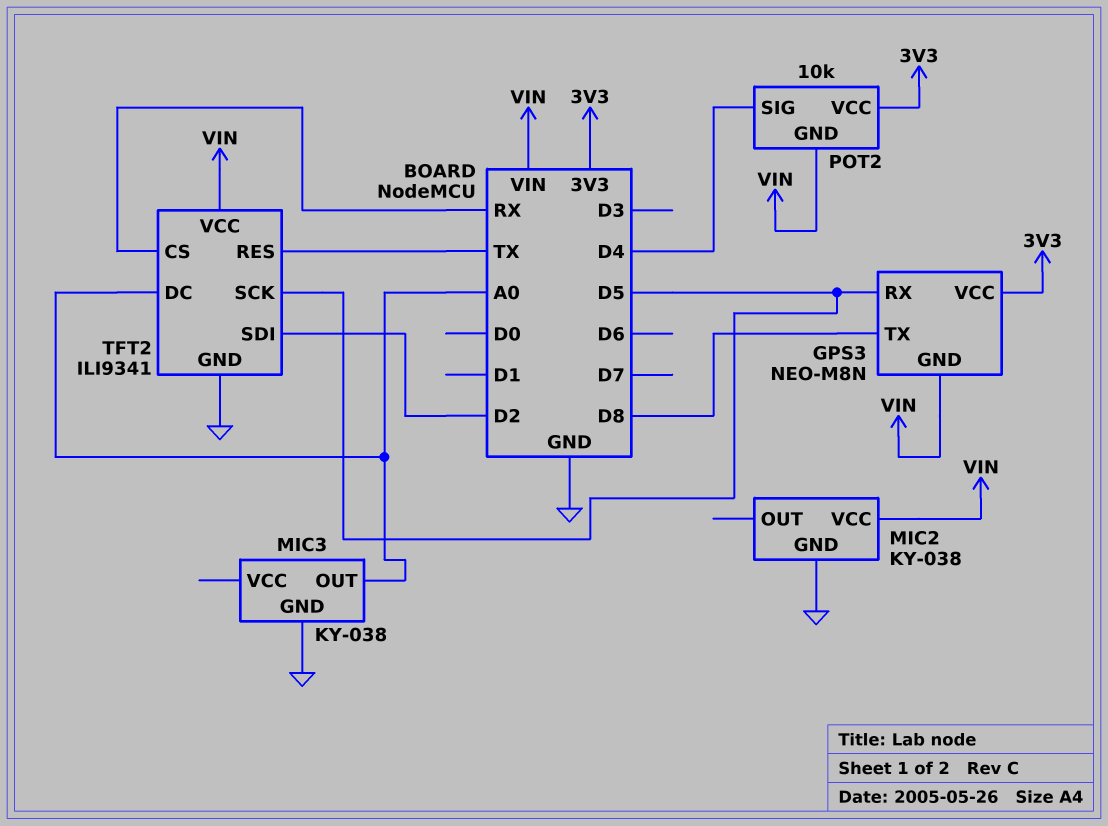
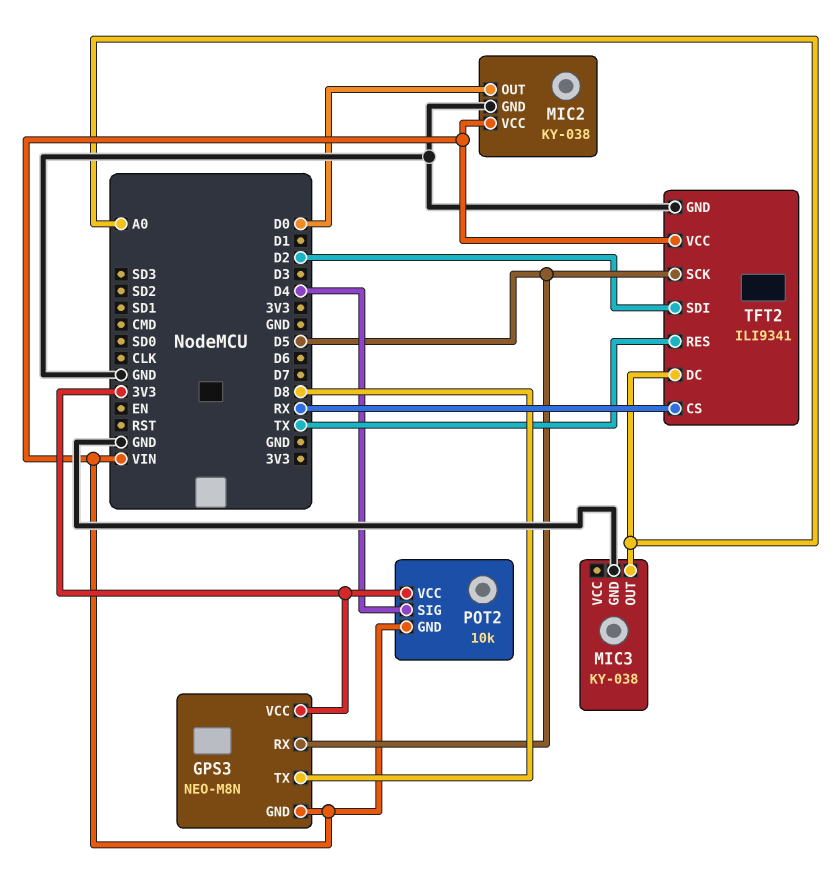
MIC2 pin OUT: none -> D0

